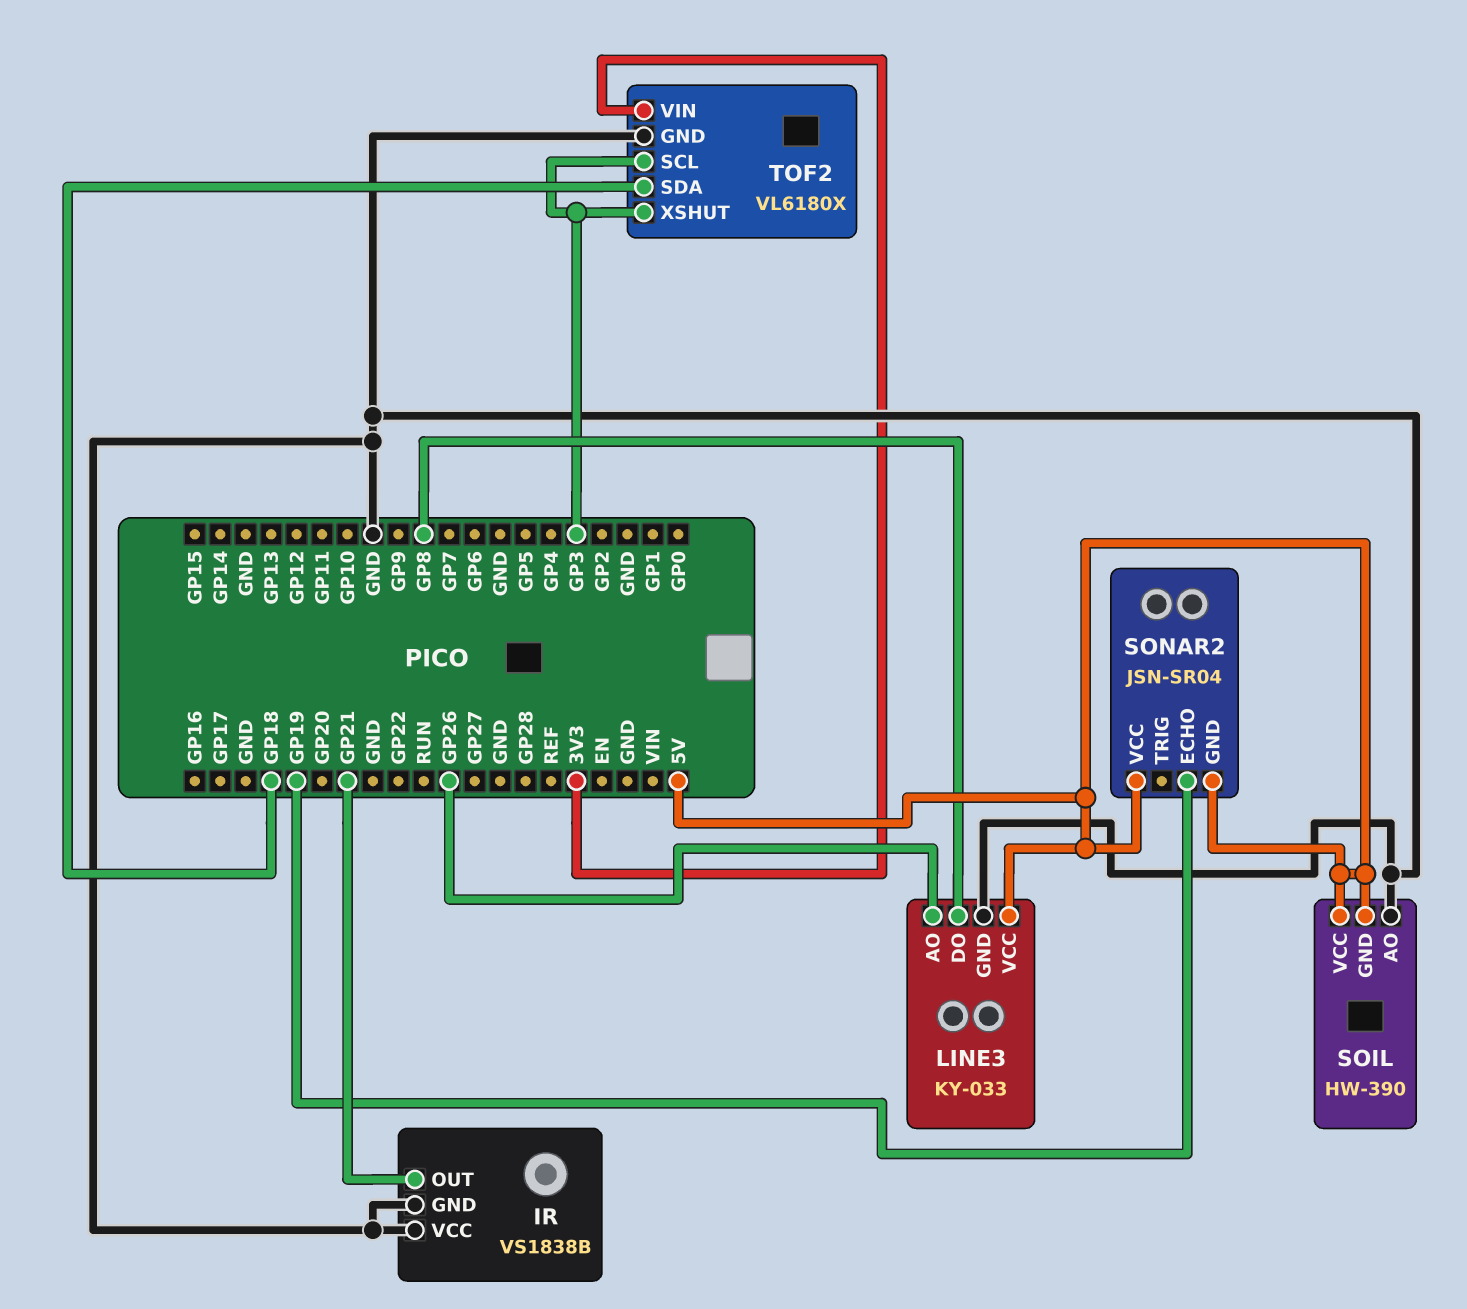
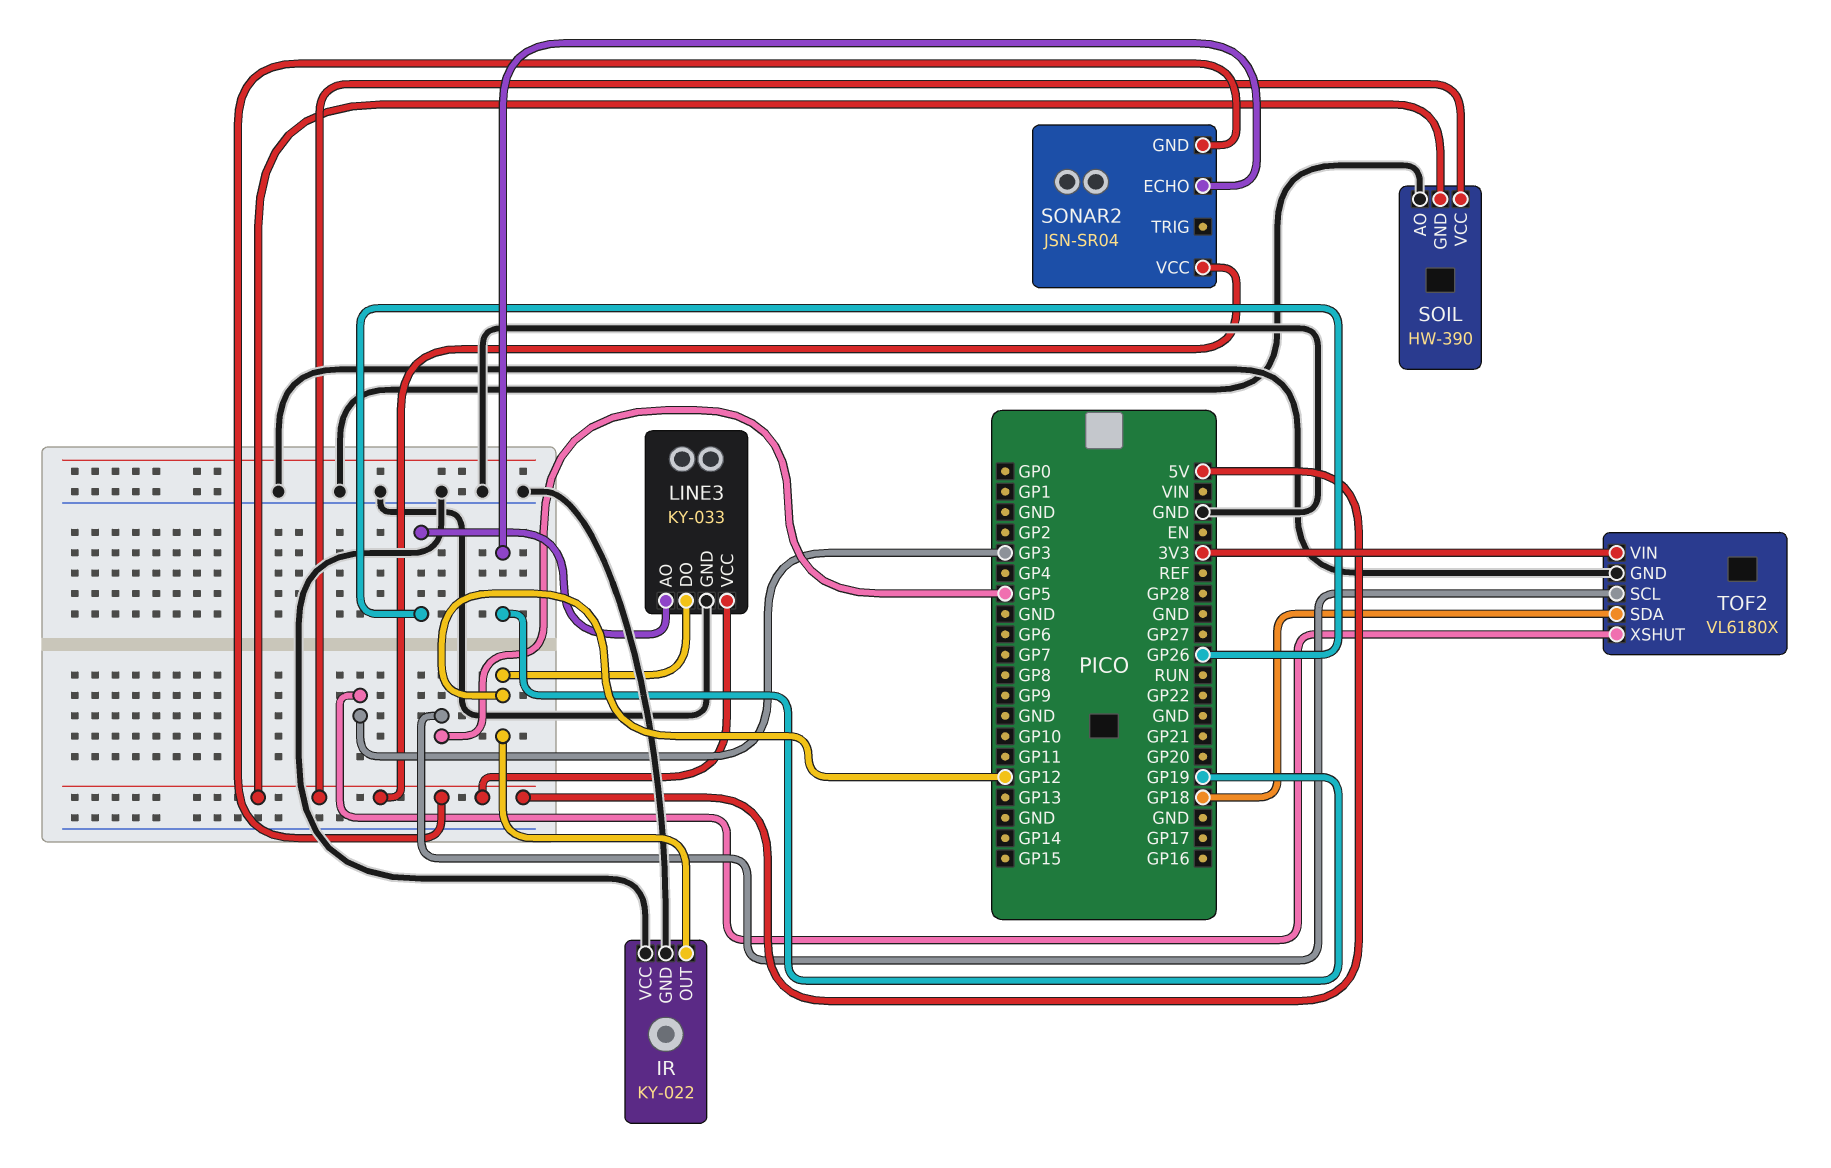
IR: VS1838B -> KY-022
IR pin OUT: GP21 -> GP12
LINE3 pin DO: GP8 -> GP12
TOF2 pin SCL: GP3 -> GP5

